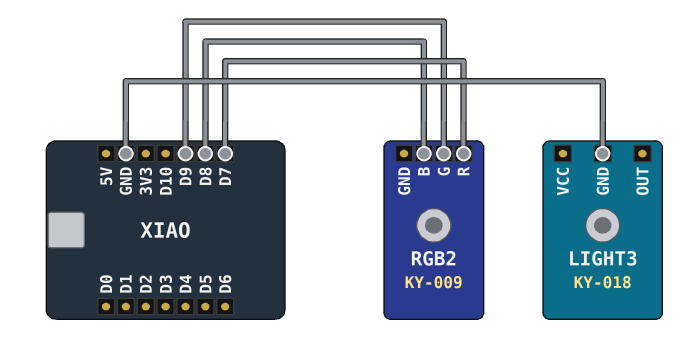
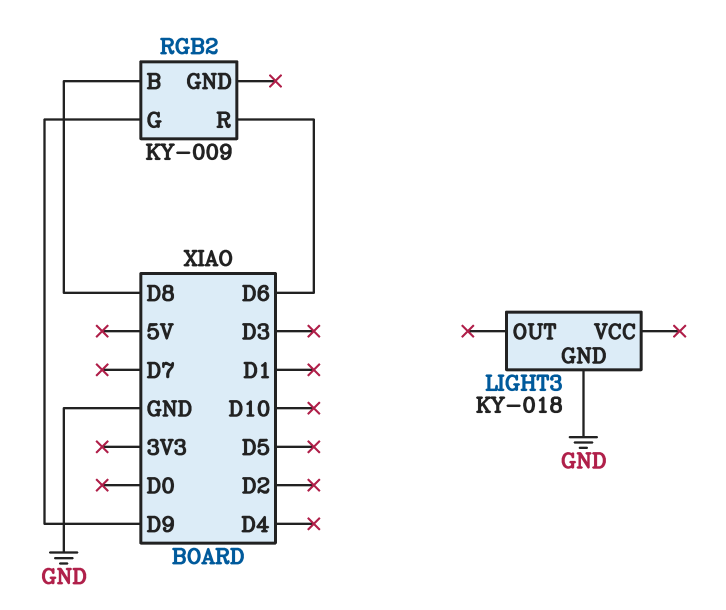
RGB2 pin R: D7 -> D6

